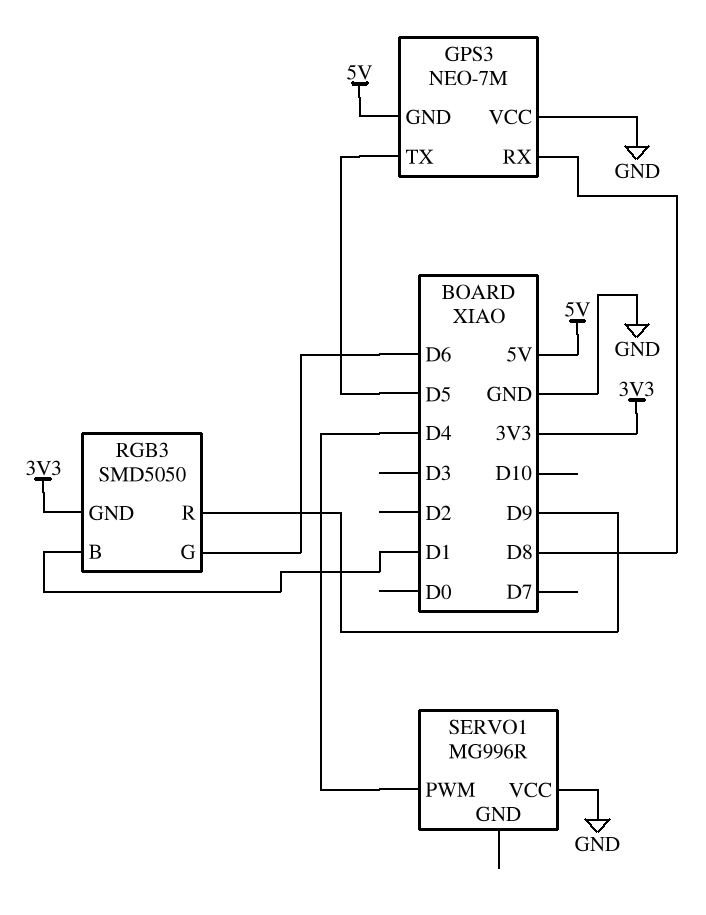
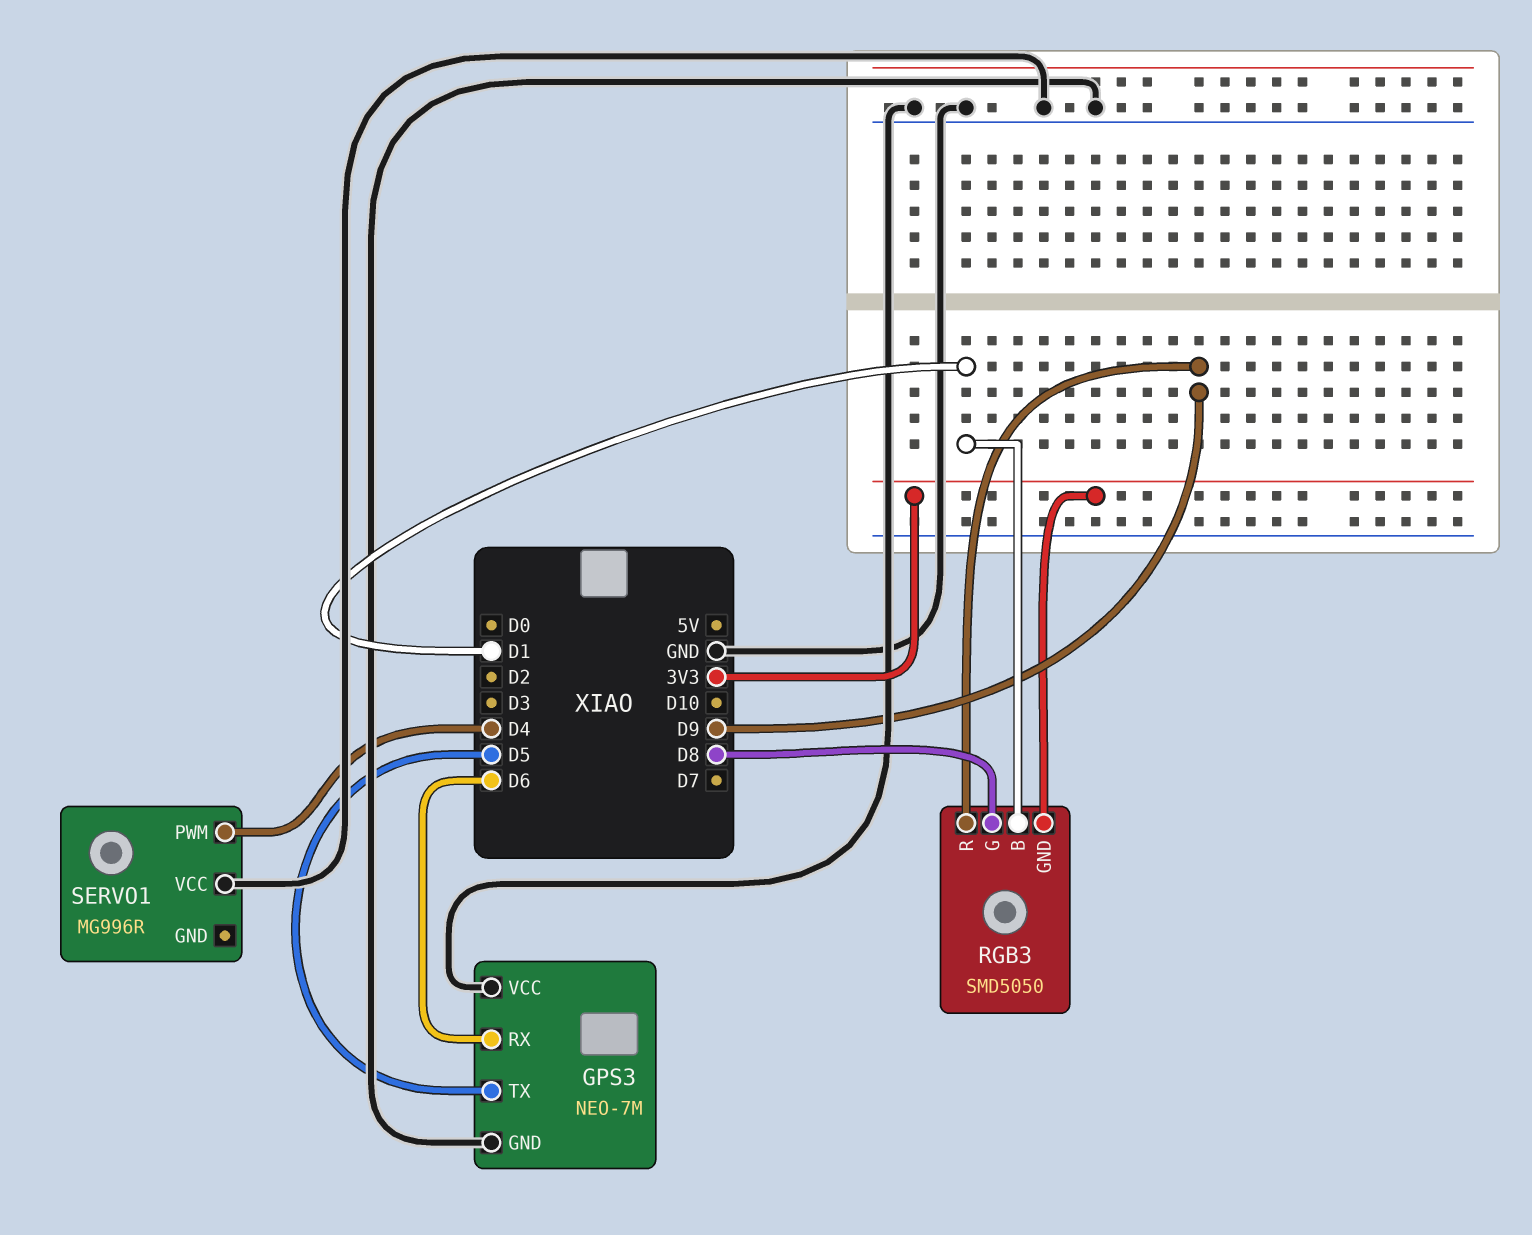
GPS3 pin GND: 5V -> GND
GPS3 pin RX: D8 -> D6
RGB3 pin G: D6 -> D8

